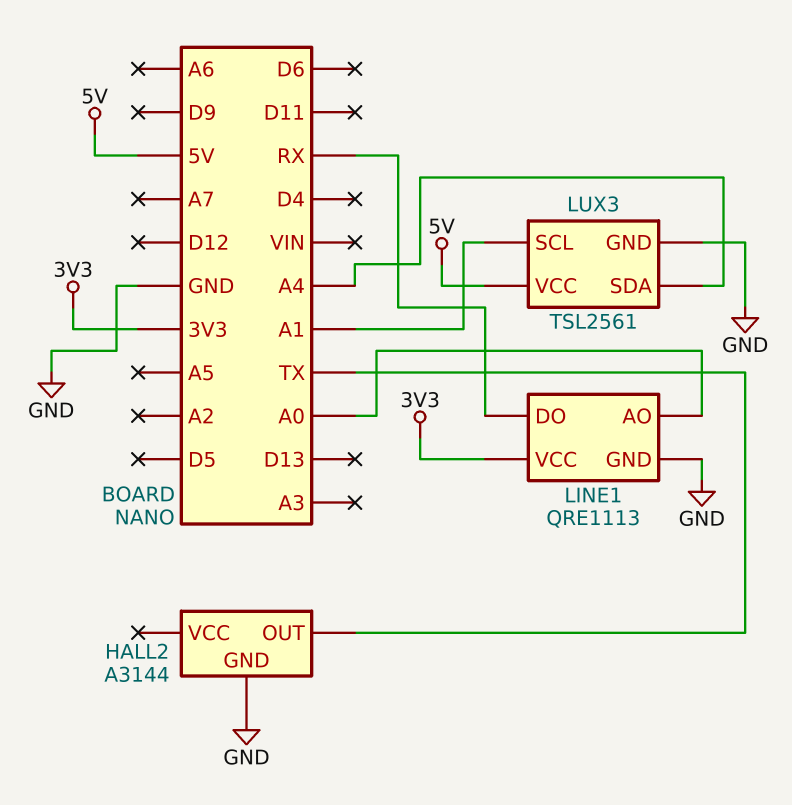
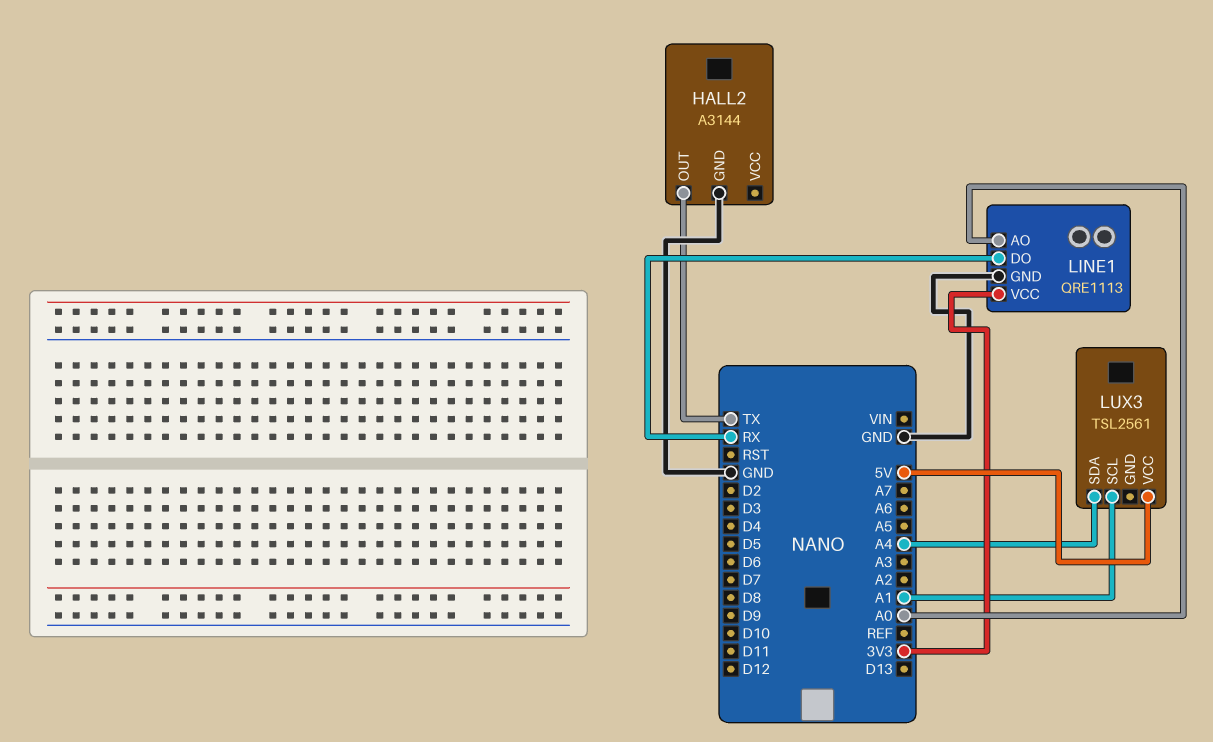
LUX3 pin GND: GND -> none

